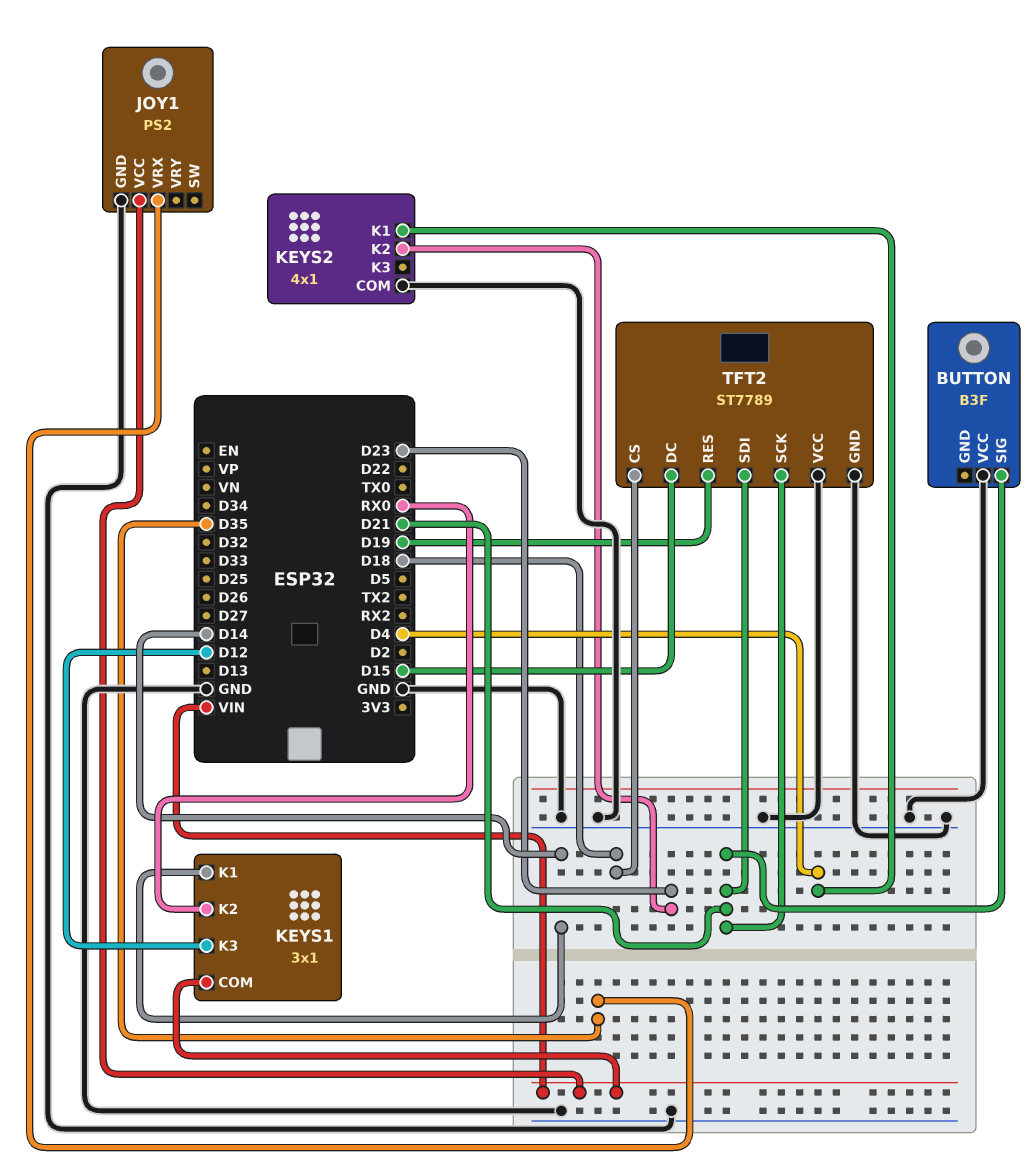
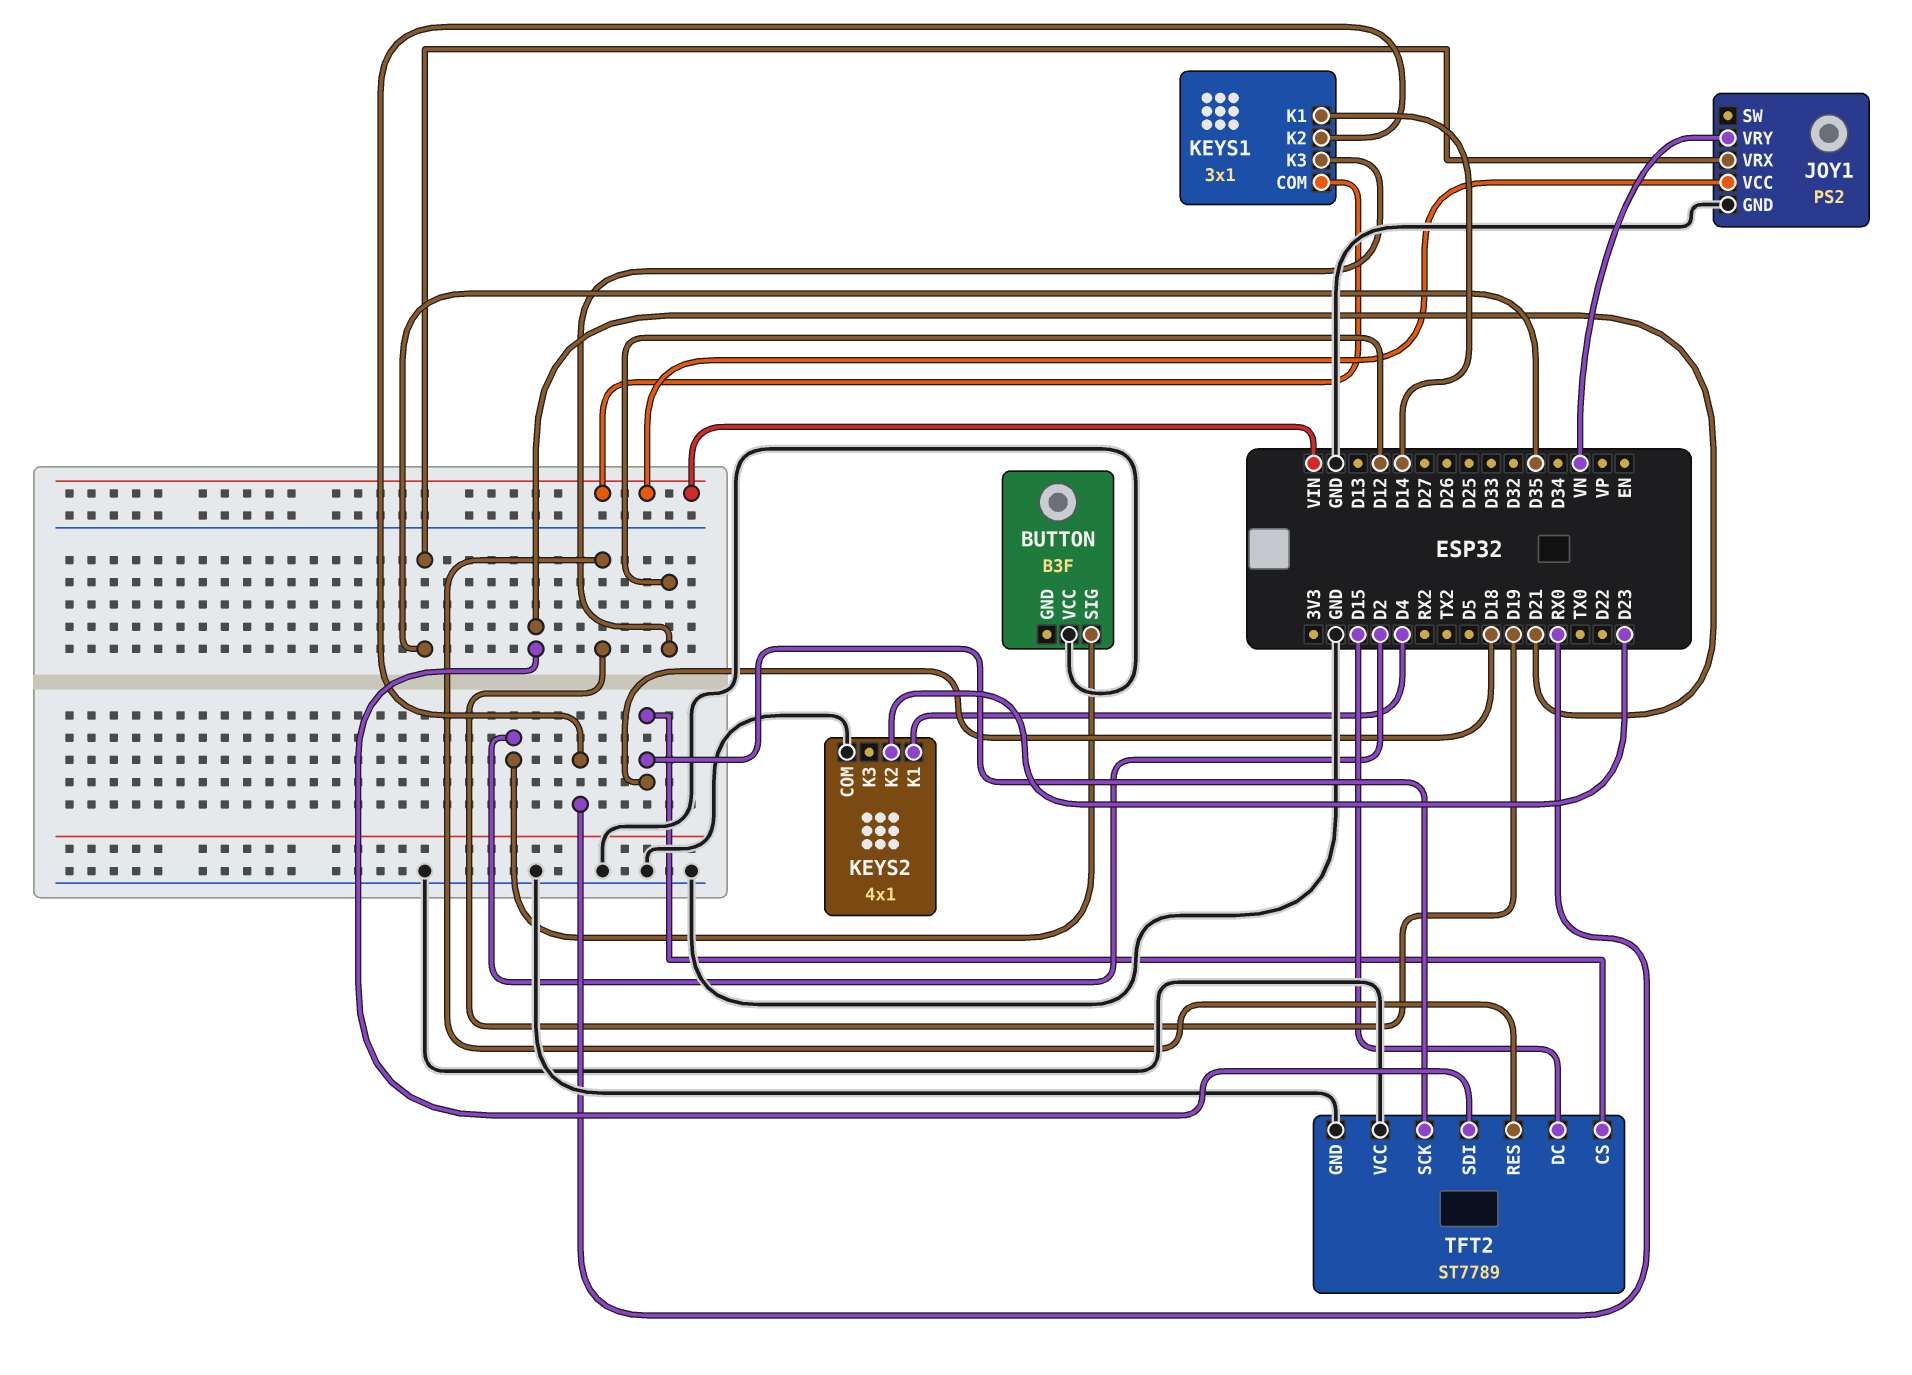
BUTTON pin SIG: D21 -> D2
JOY1 pin VRY: none -> VN
TFT2 pin SCK: D21 -> D18

